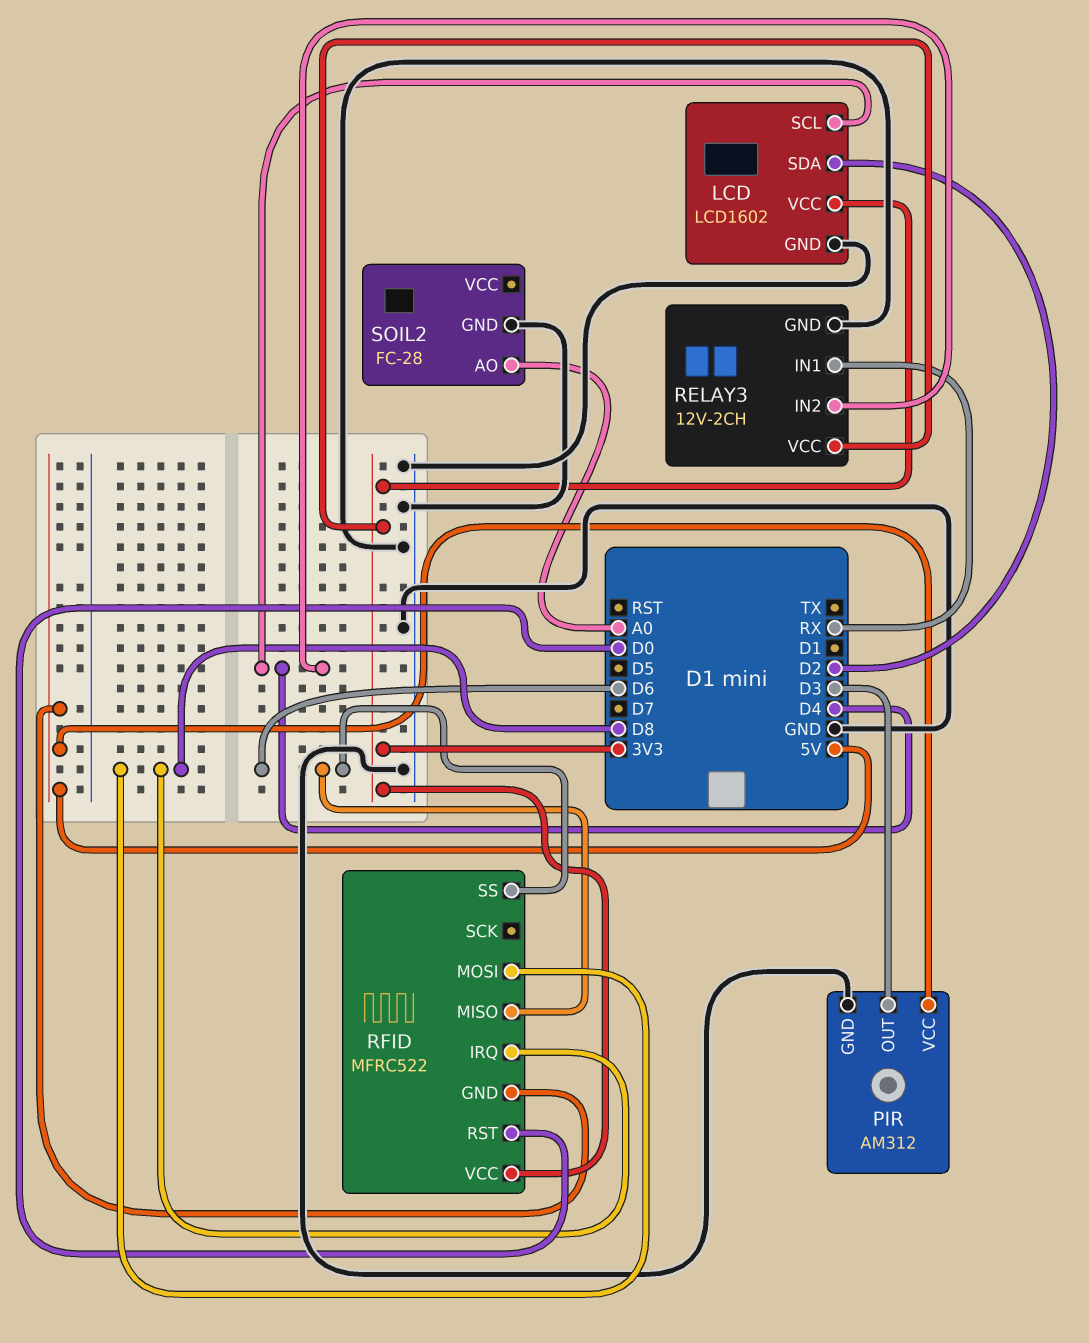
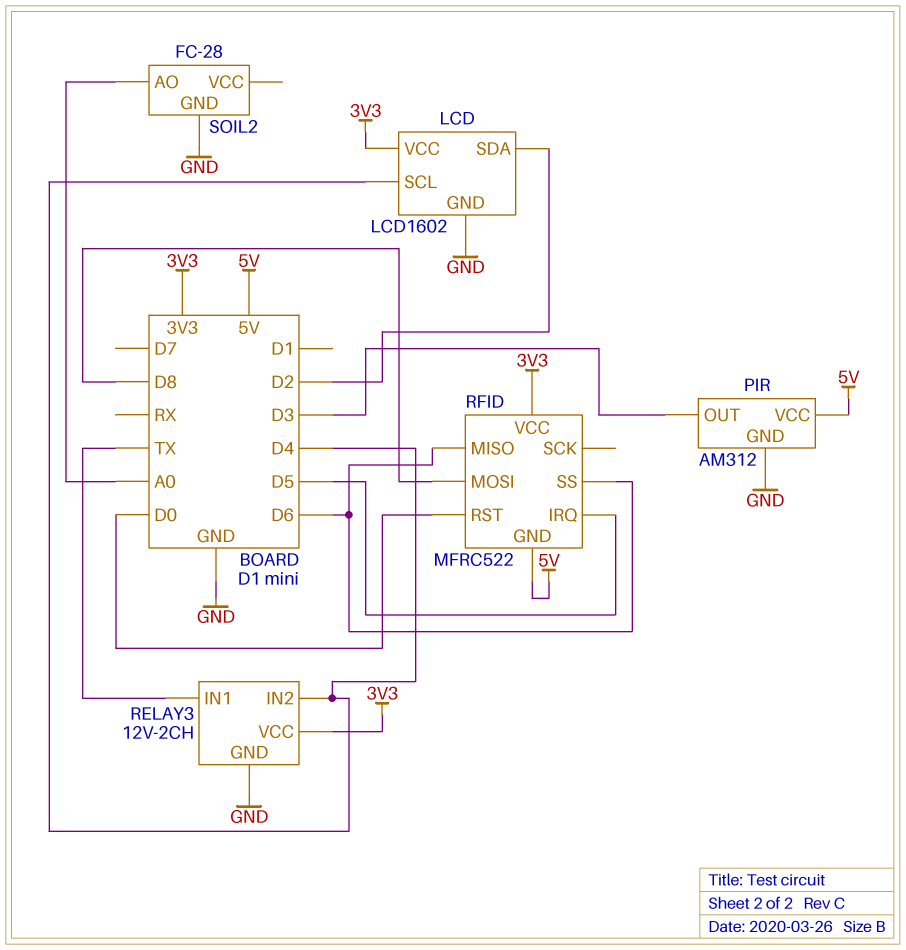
RELAY3 pin IN1: RX -> TX
RFID pin IRQ: D8 -> D5

